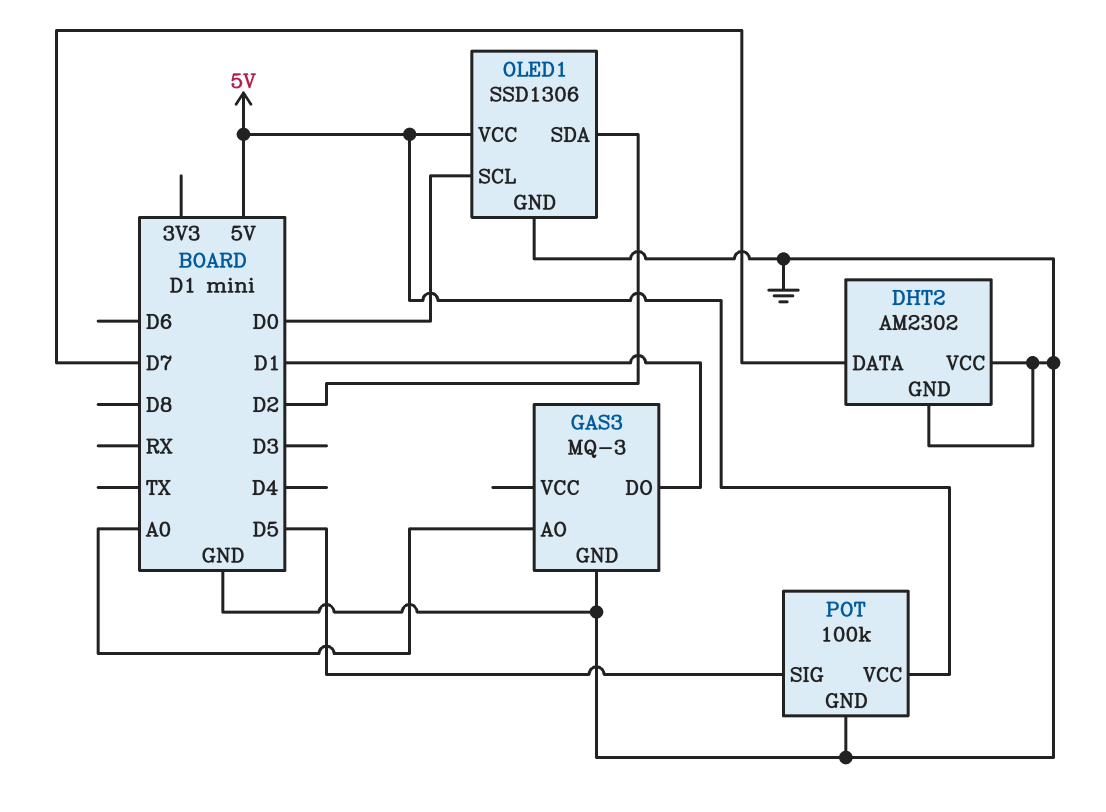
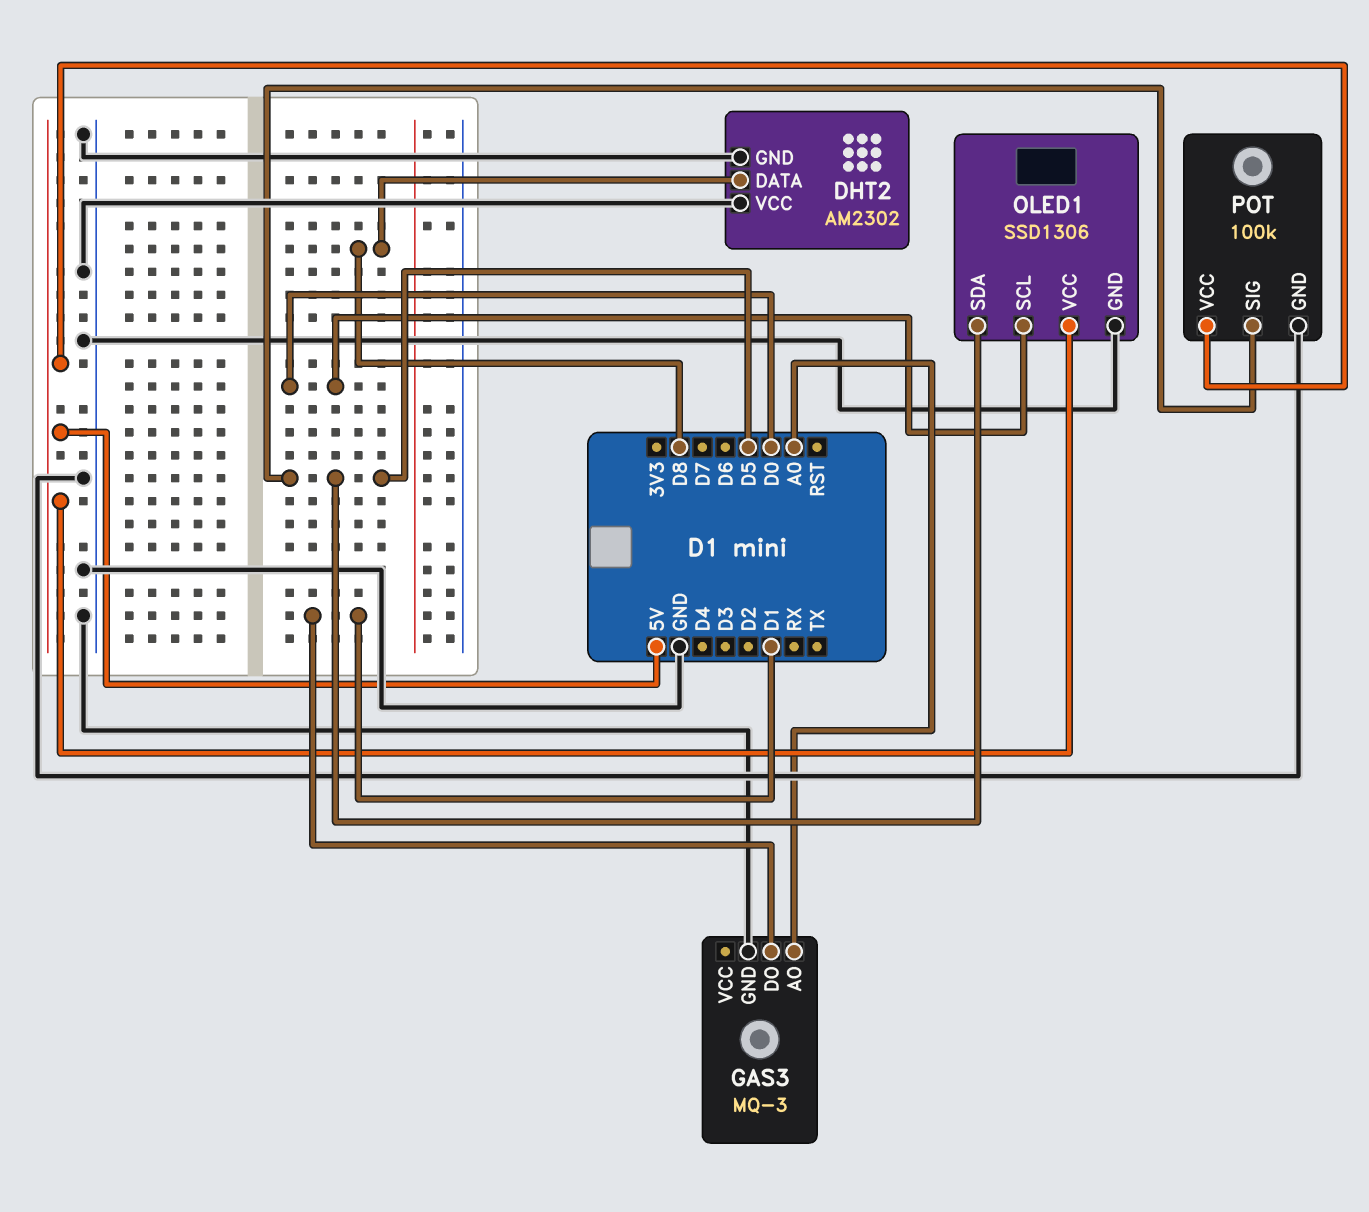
DHT2 pin DATA: D7 -> D8
OLED1 pin SDA: D2 -> D5

